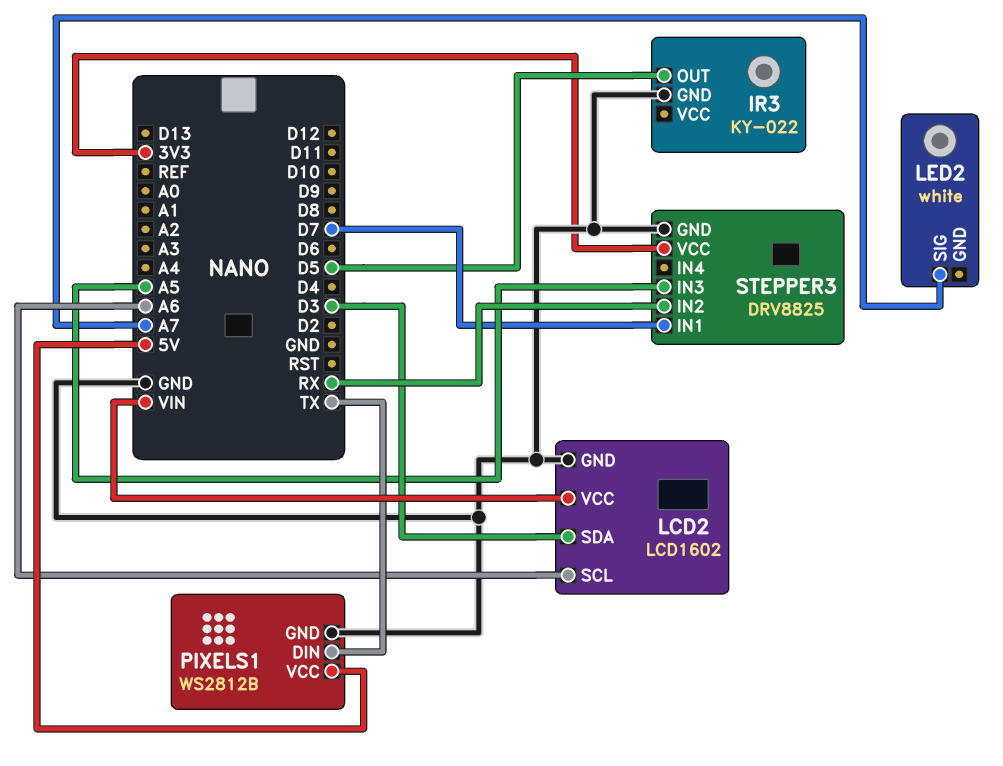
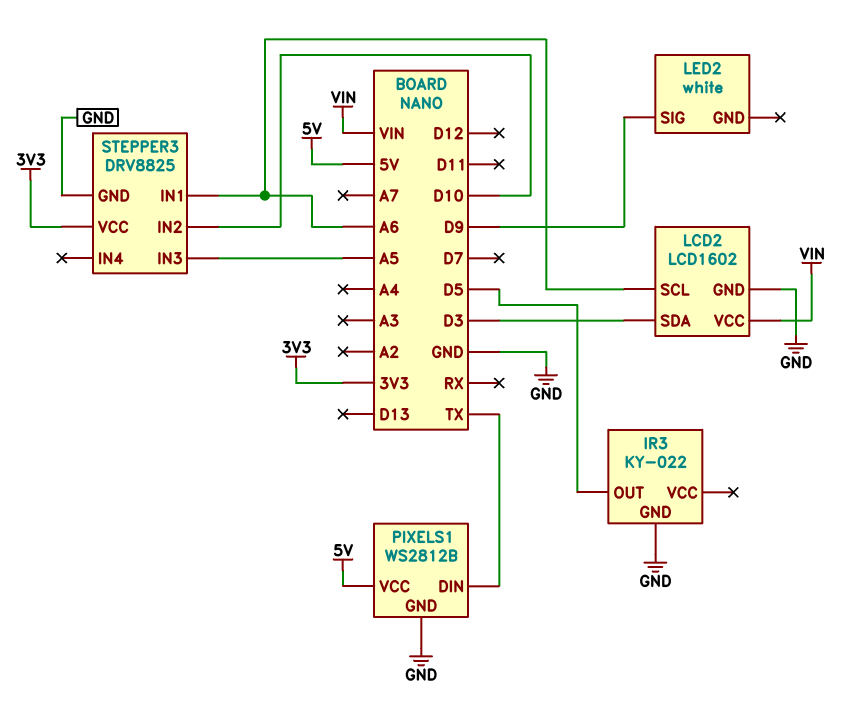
LED2 pin SIG: A7 -> D9
STEPPER3 pin IN1: D7 -> A6
STEPPER3 pin IN2: RX -> D10

